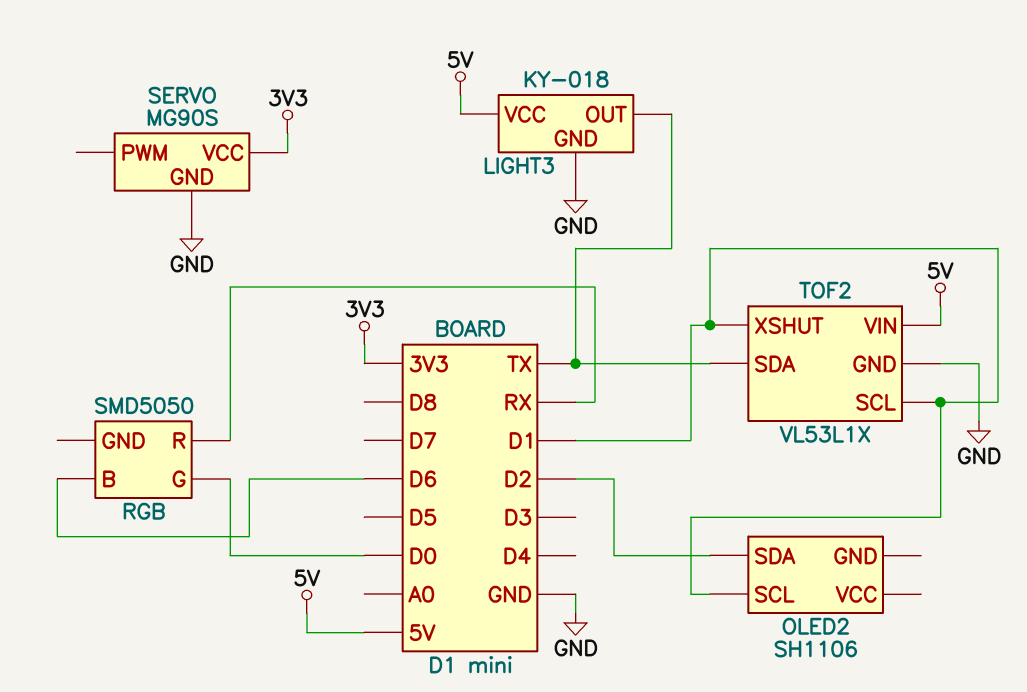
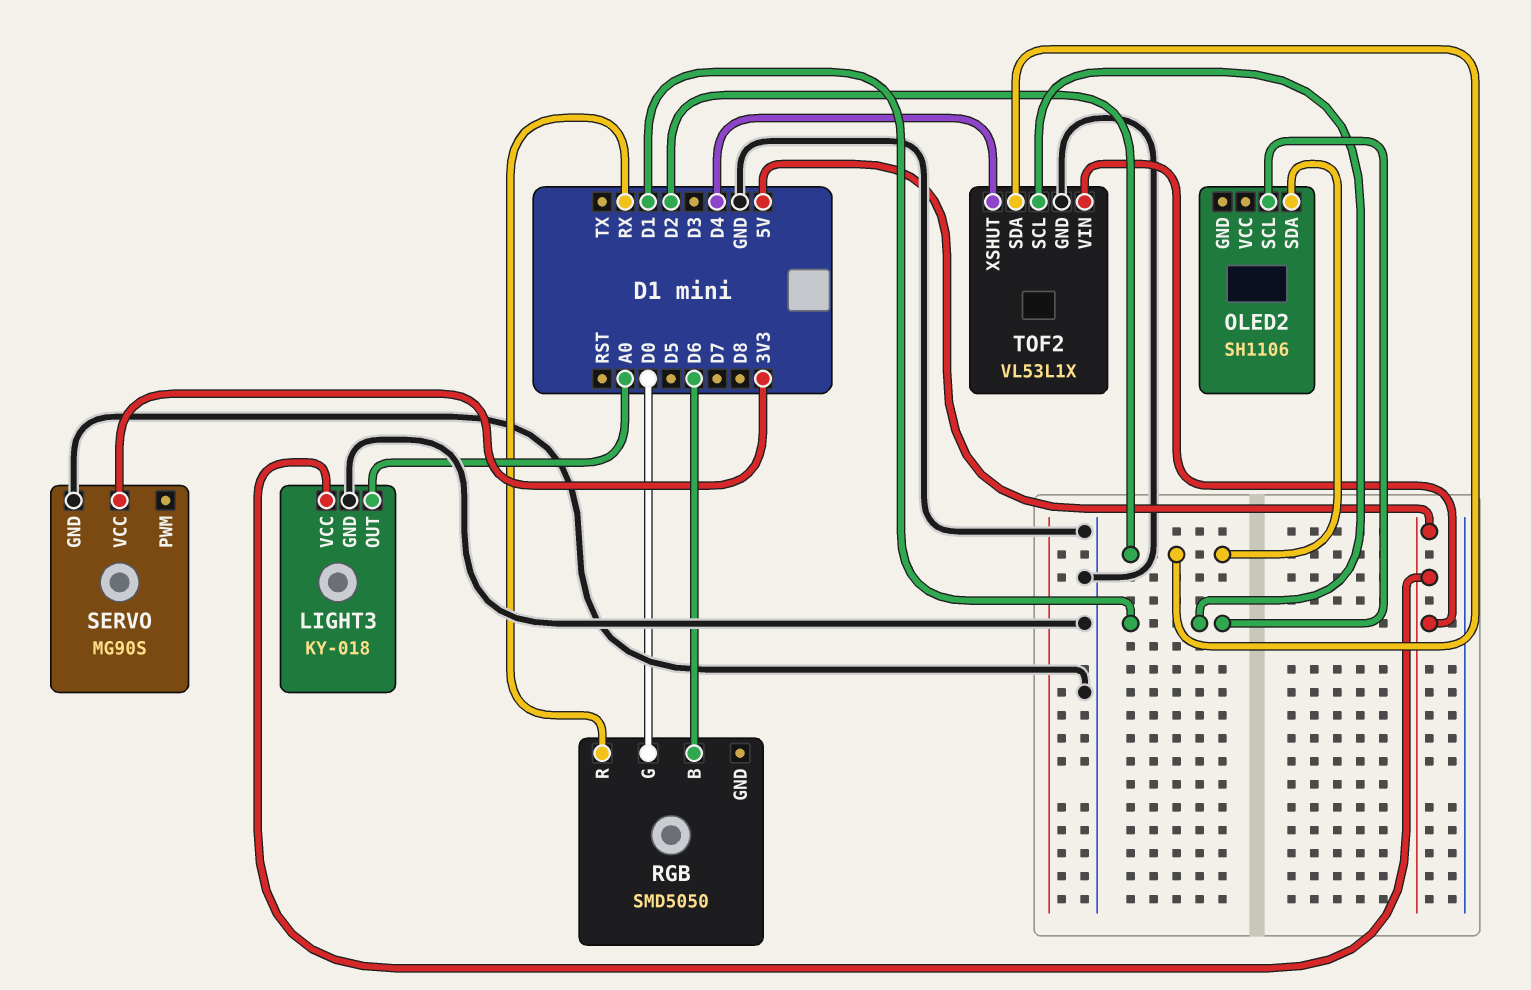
LIGHT3 pin OUT: TX -> A0
TOF2 pin SDA: TX -> D2
TOF2 pin XSHUT: D1 -> D4

